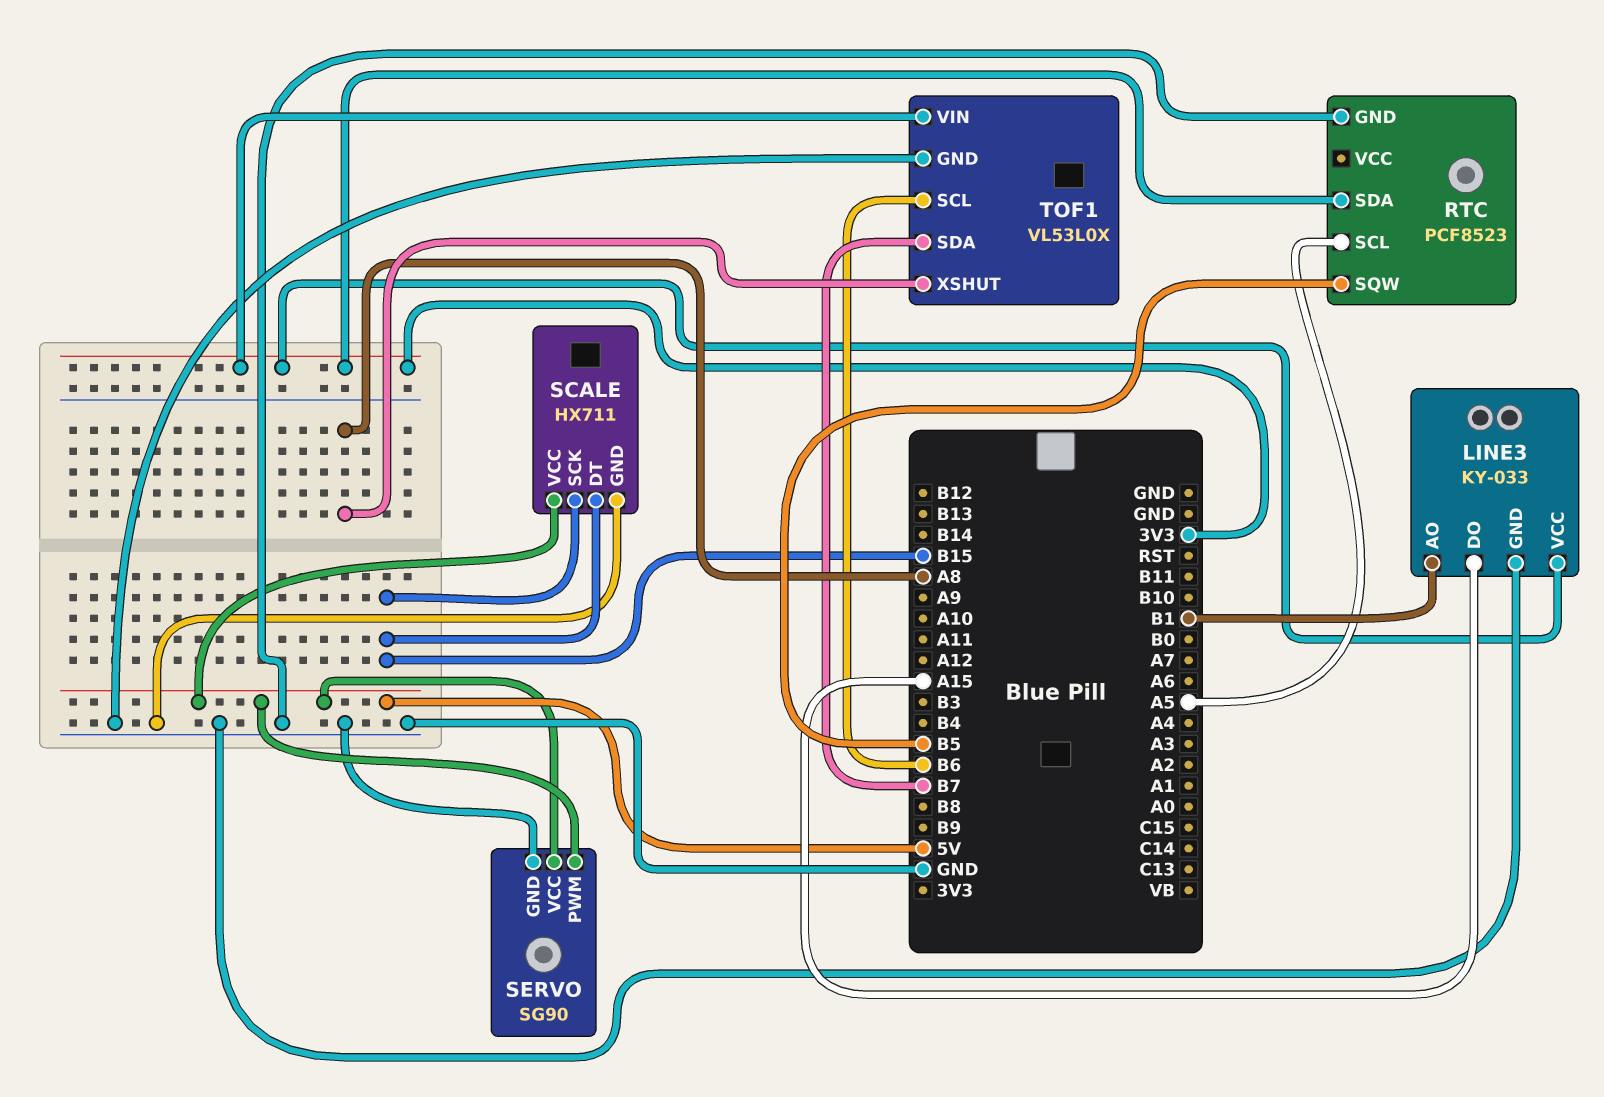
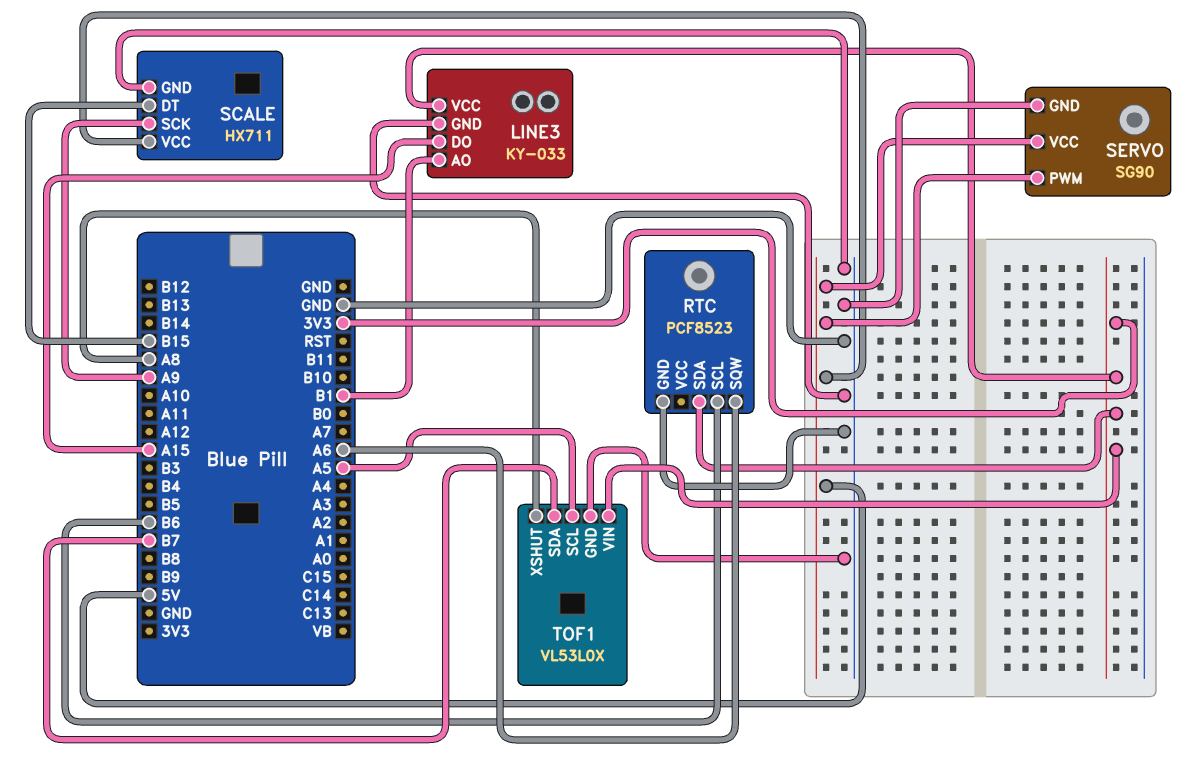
RTC pin SCL: A5 -> B6
RTC pin SQW: B5 -> A6
SCALE pin SCK: B15 -> A9
TOF1 pin SCL: B6 -> A5

